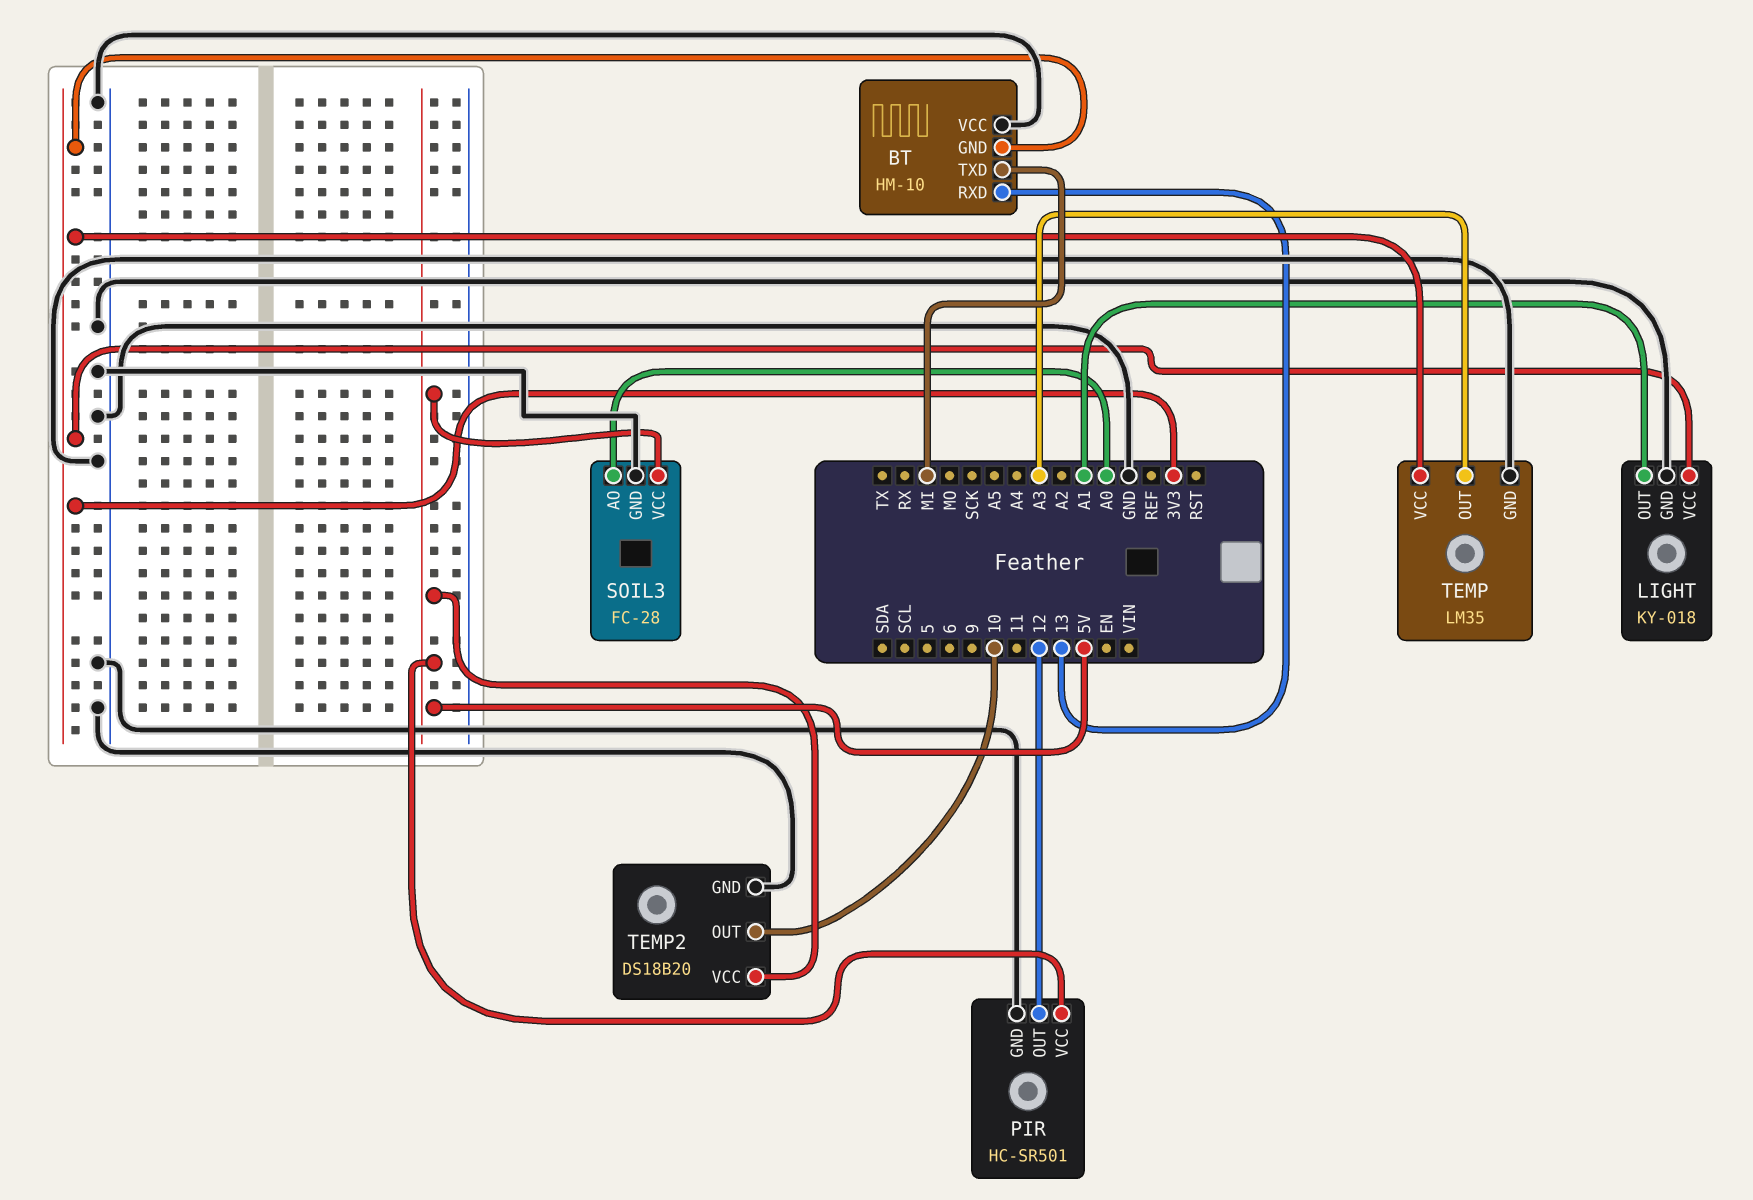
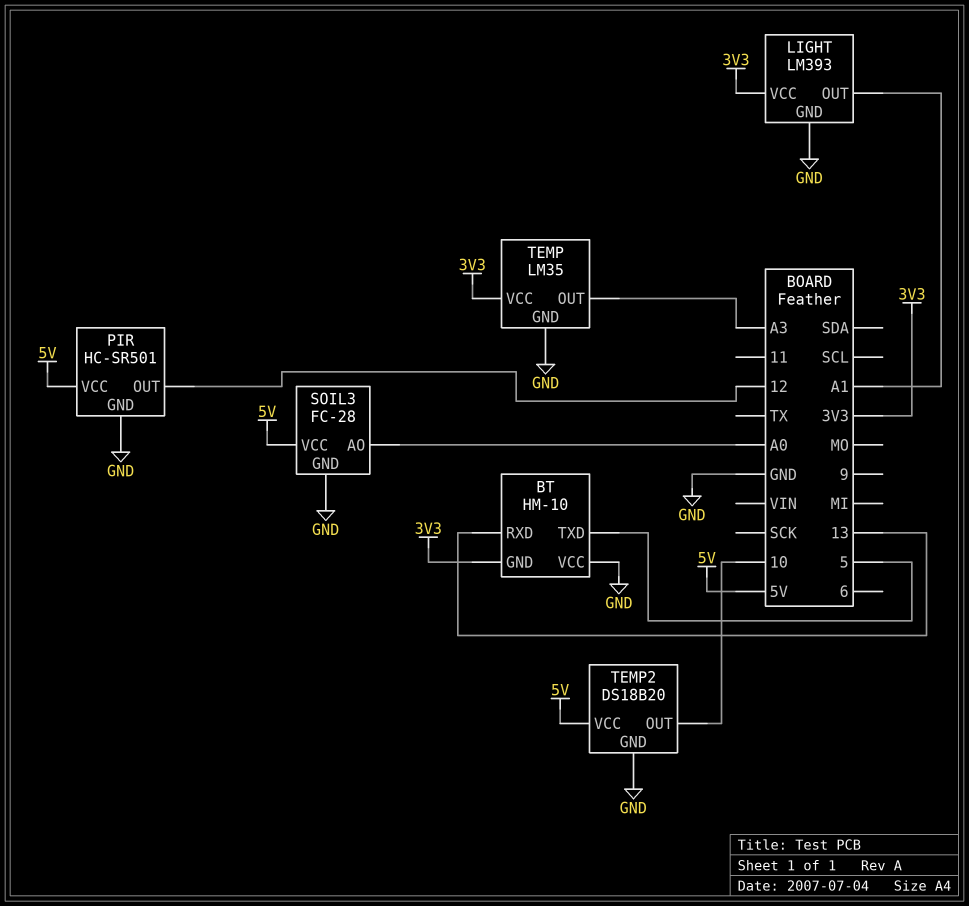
BT pin TXD: MI -> 5
LIGHT: KY-018 -> LM393

